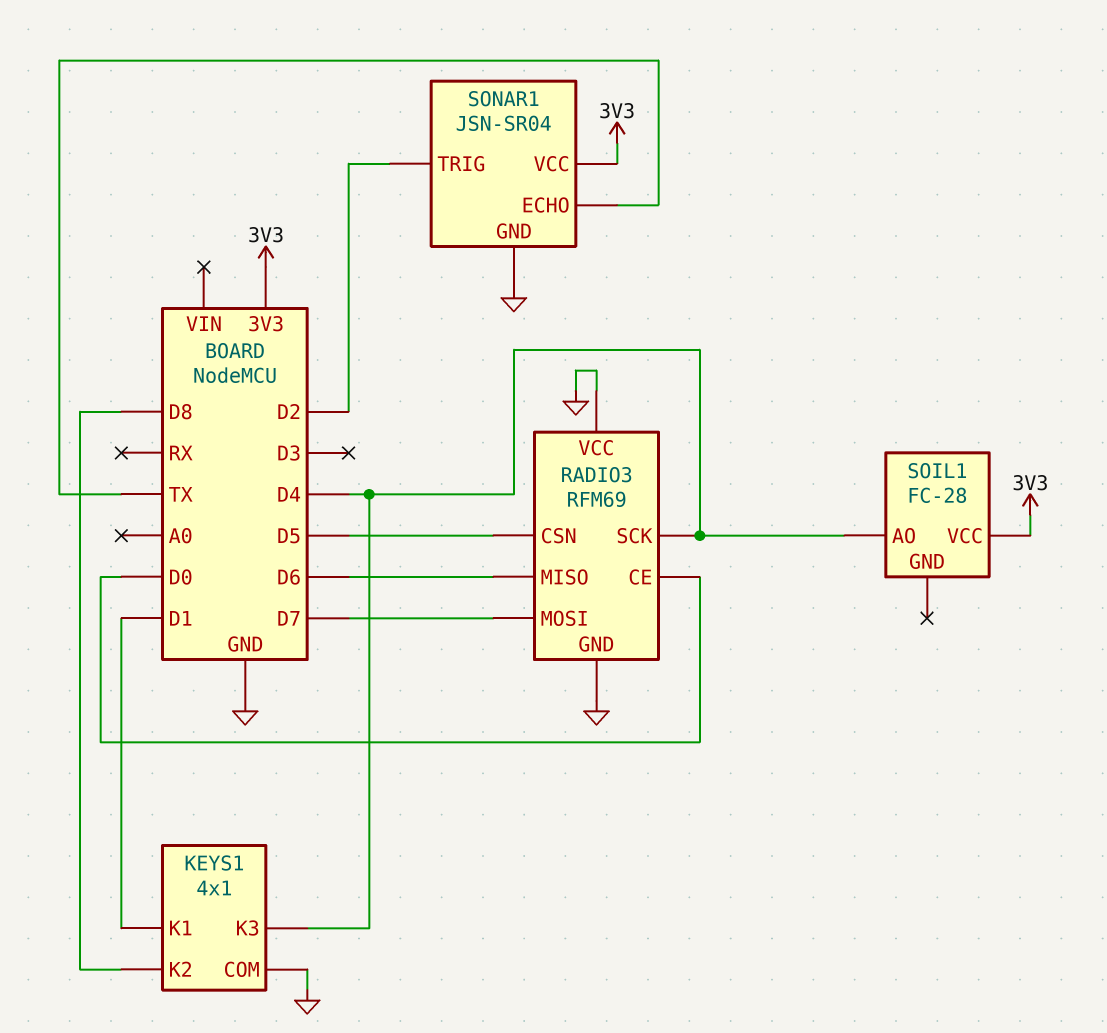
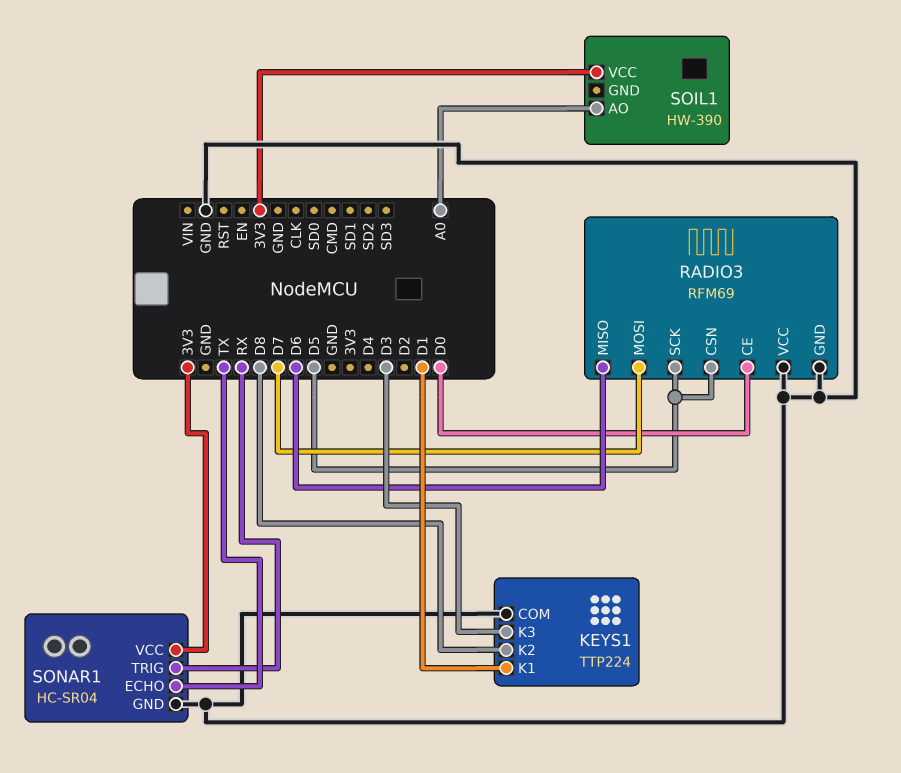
KEYS1: 4x1 -> TTP224
KEYS1 pin K3: D4 -> D3
RADIO3 pin SCK: D4 -> D5
SOIL1: FC-28 -> HW-390
SOIL1 pin AO: D4 -> A0
SONAR1: JSN-SR04 -> HC-SR04
SONAR1 pin TRIG: D2 -> RX

